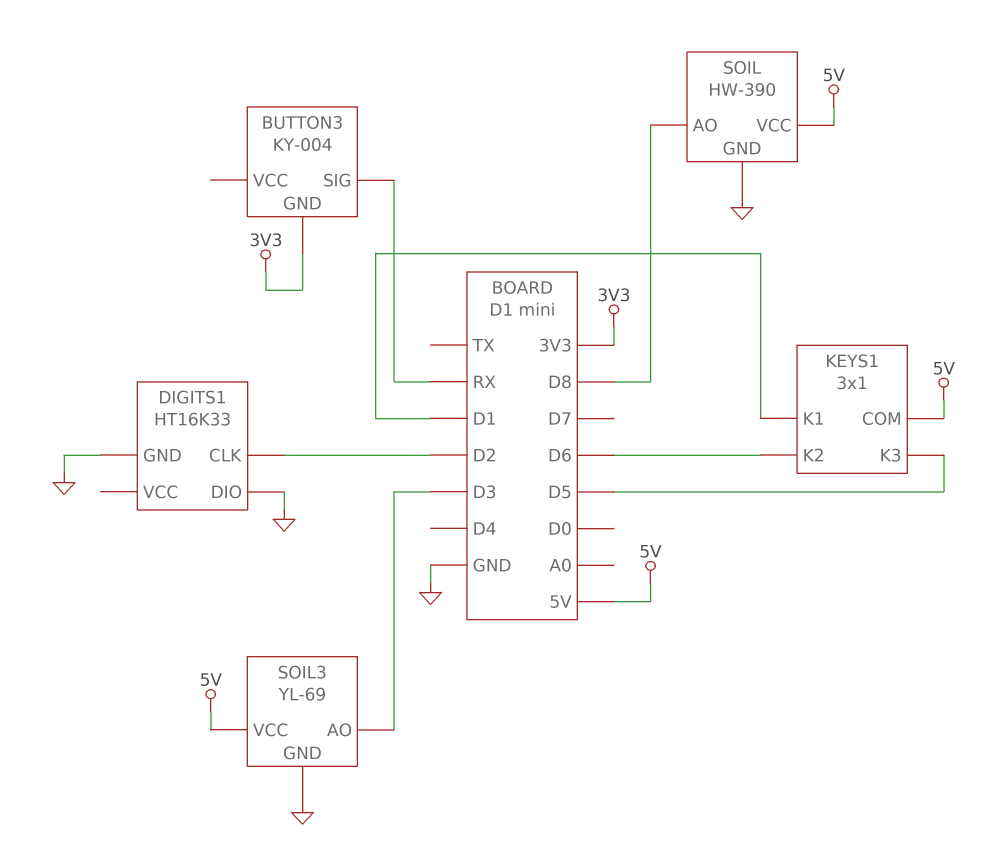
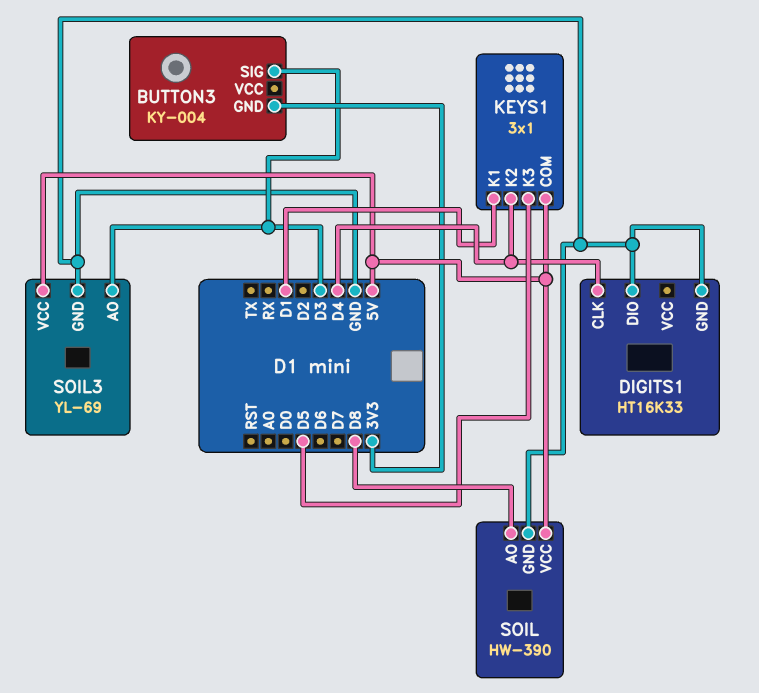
BUTTON3 pin SIG: RX -> D3
DIGITS1 pin CLK: D2 -> D4
KEYS1 pin K2: D6 -> D4

